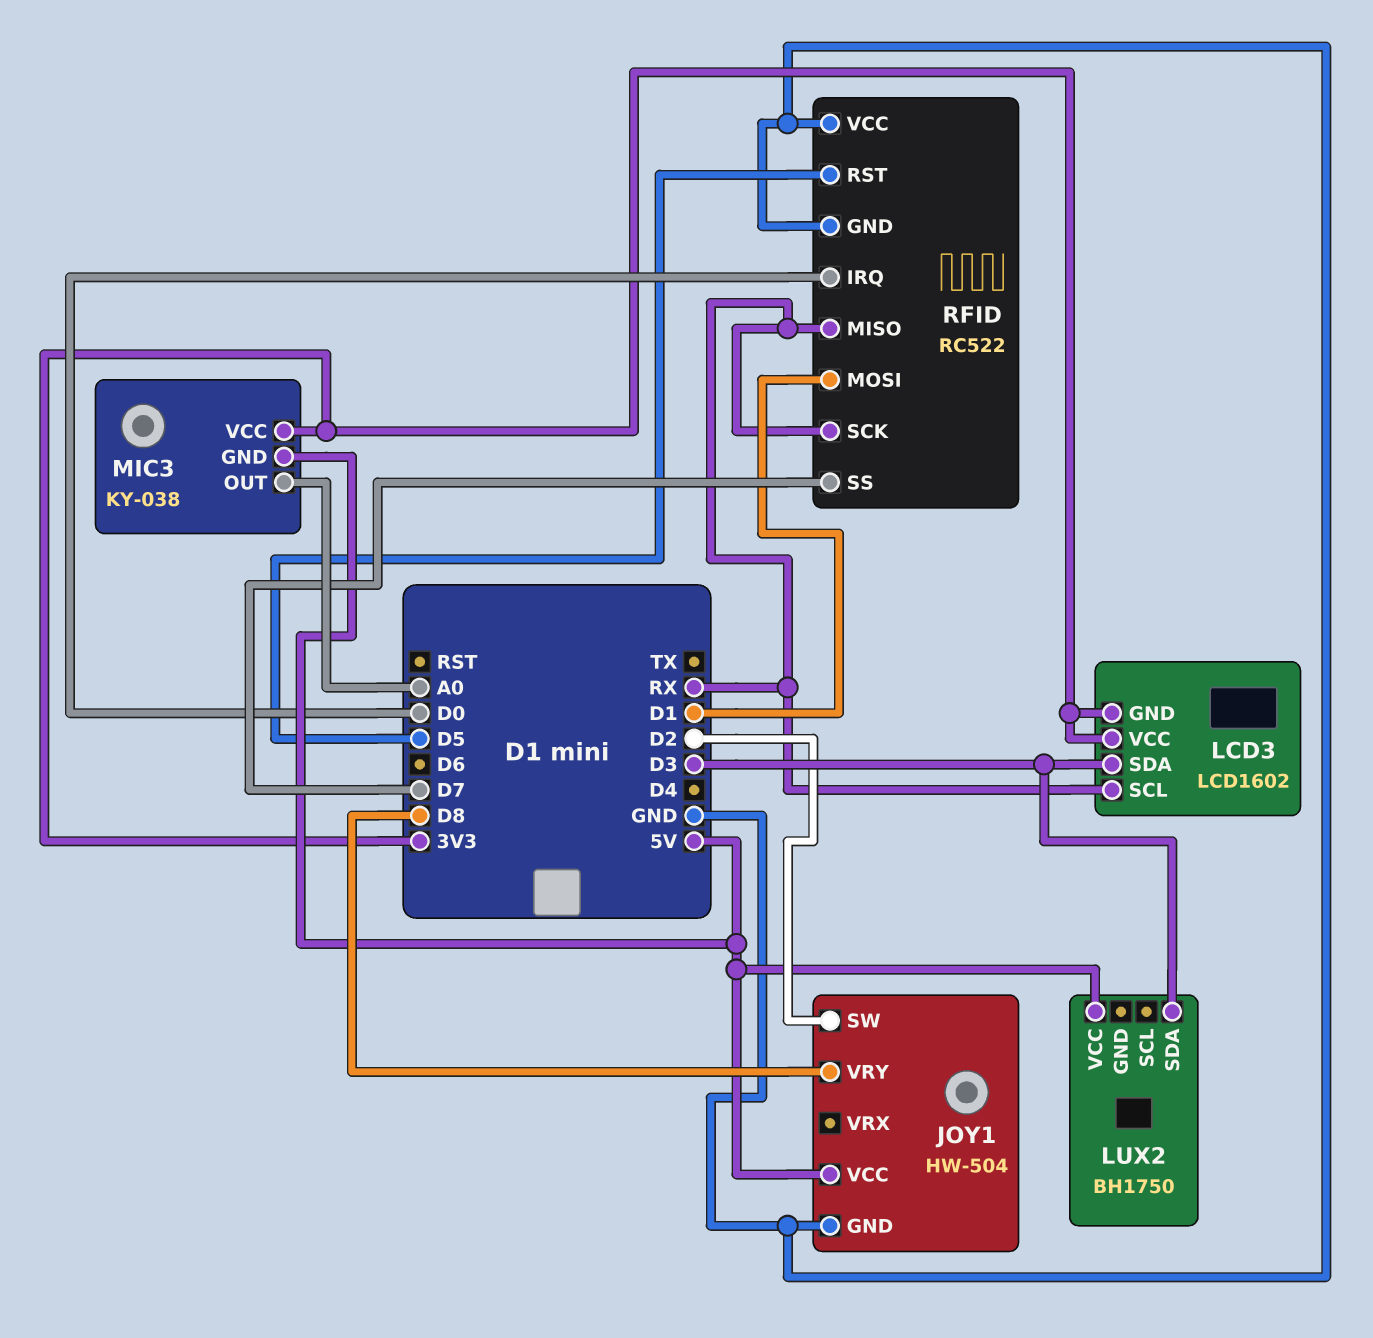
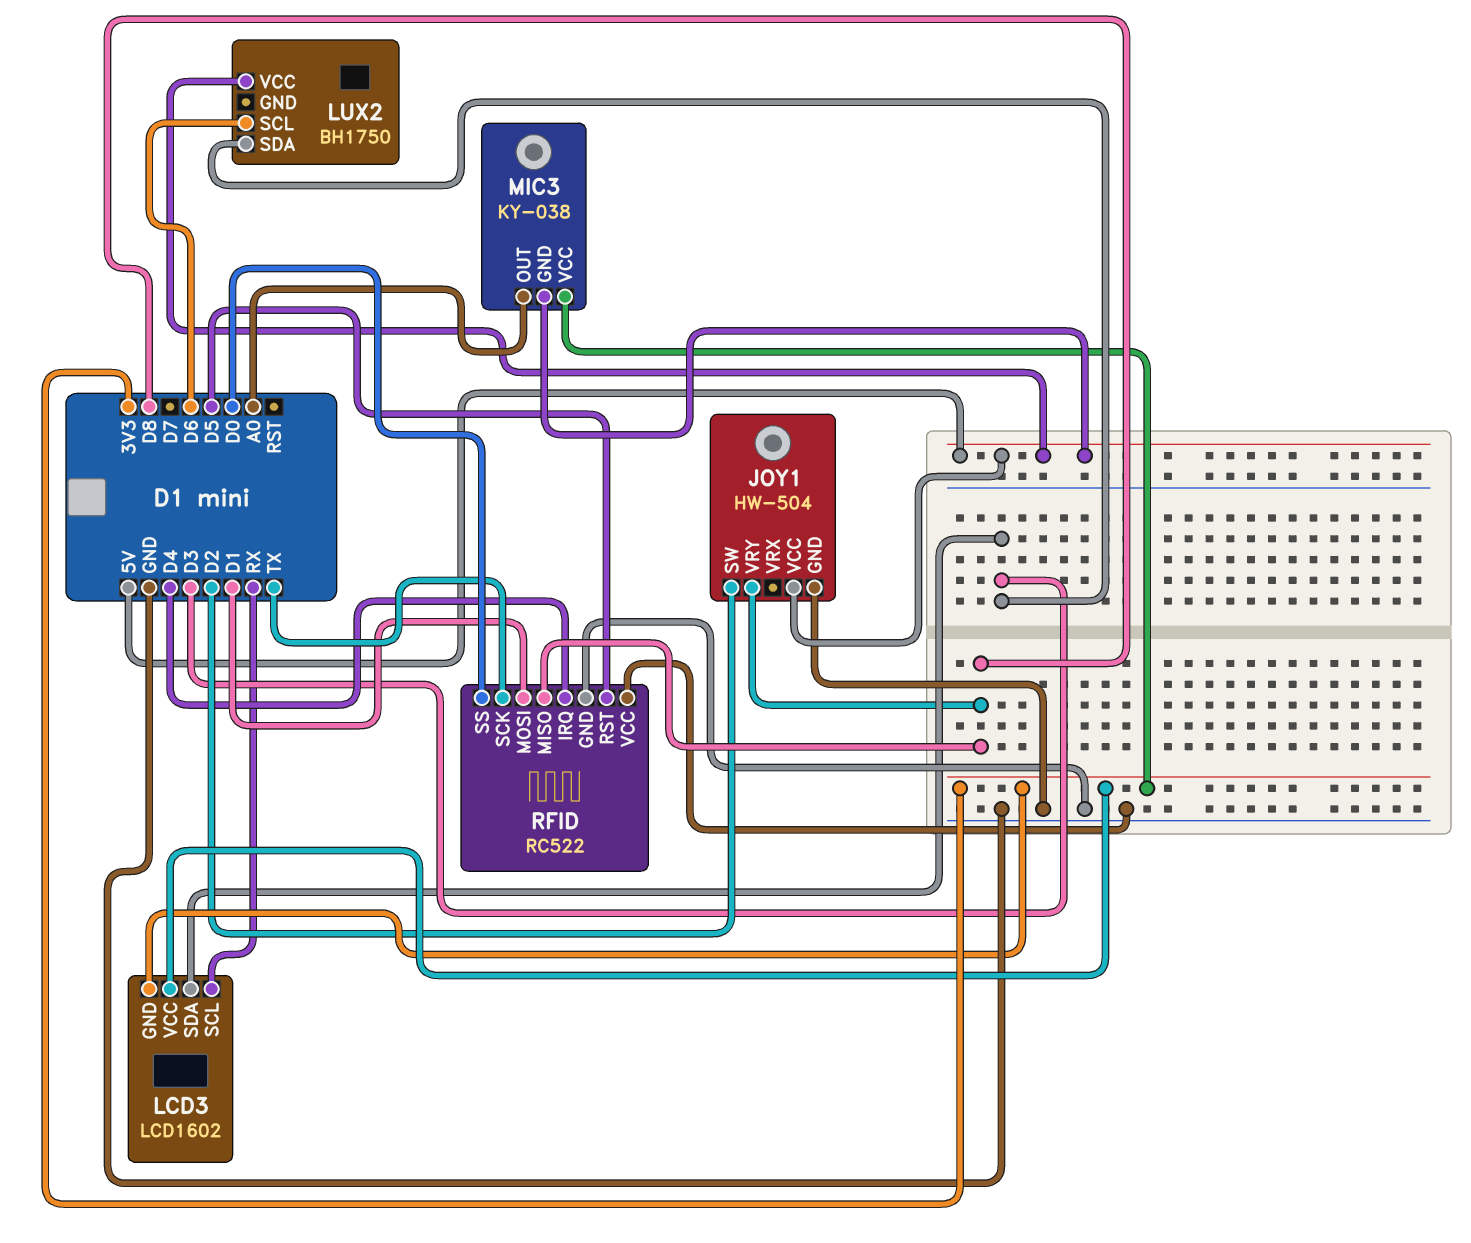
LUX2 pin SCL: none -> D6
RFID pin IRQ: D0 -> D4
RFID pin MISO: RX -> D8
RFID pin SCK: RX -> TX
RFID pin SS: D7 -> D0

